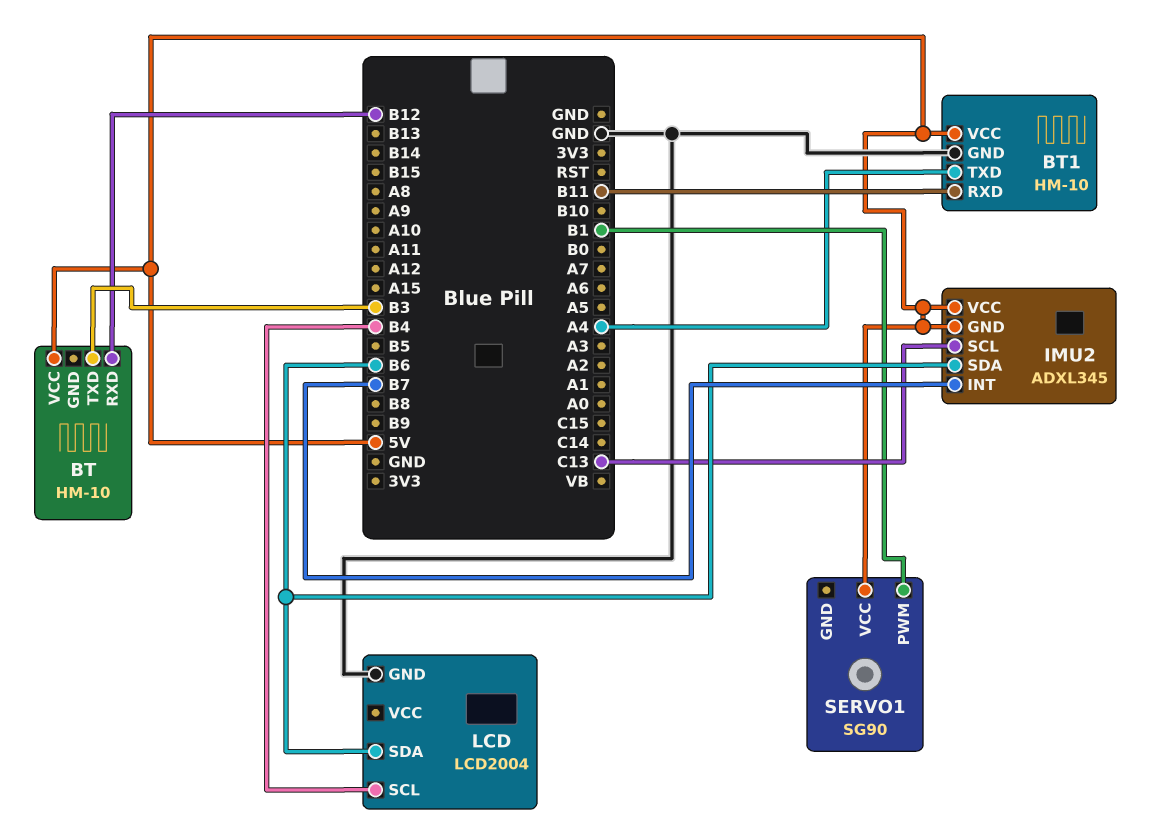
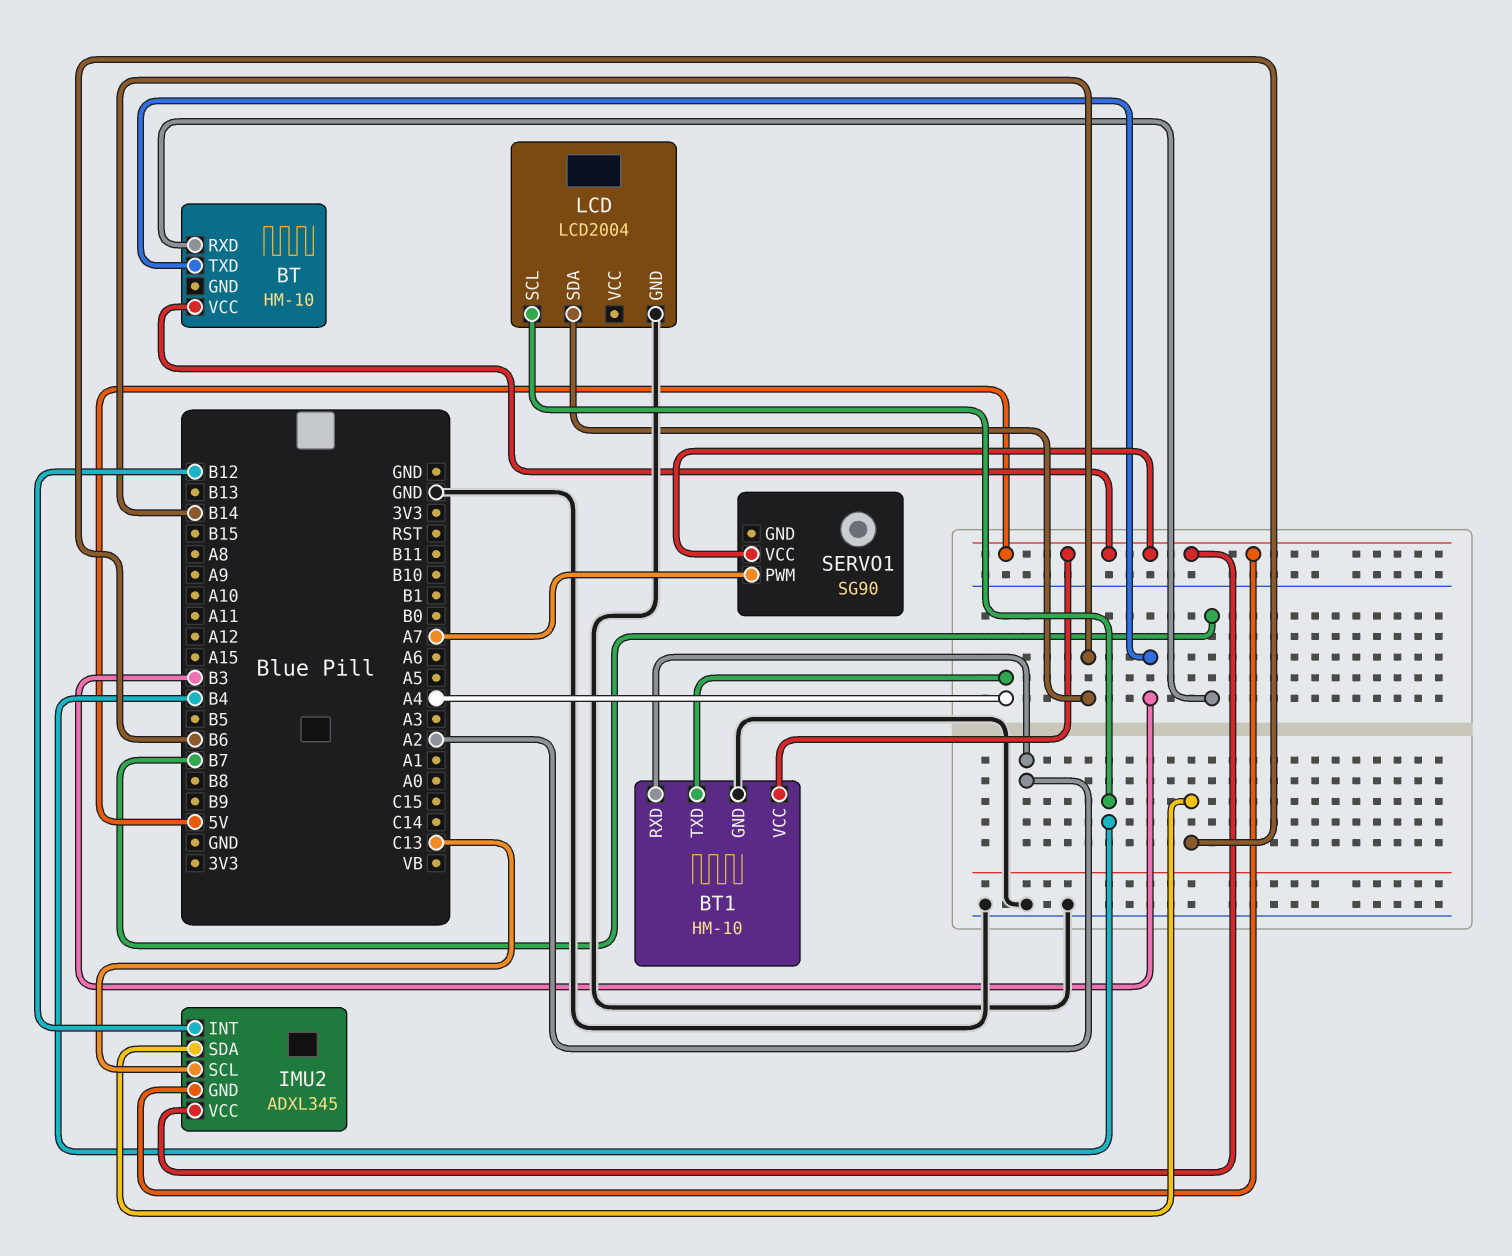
BT pin RXD: B12 -> B7
BT1 pin RXD: B11 -> A2
IMU2 pin INT: B7 -> B12
LCD pin SDA: B6 -> B14
SERVO1 pin PWM: B1 -> A7

